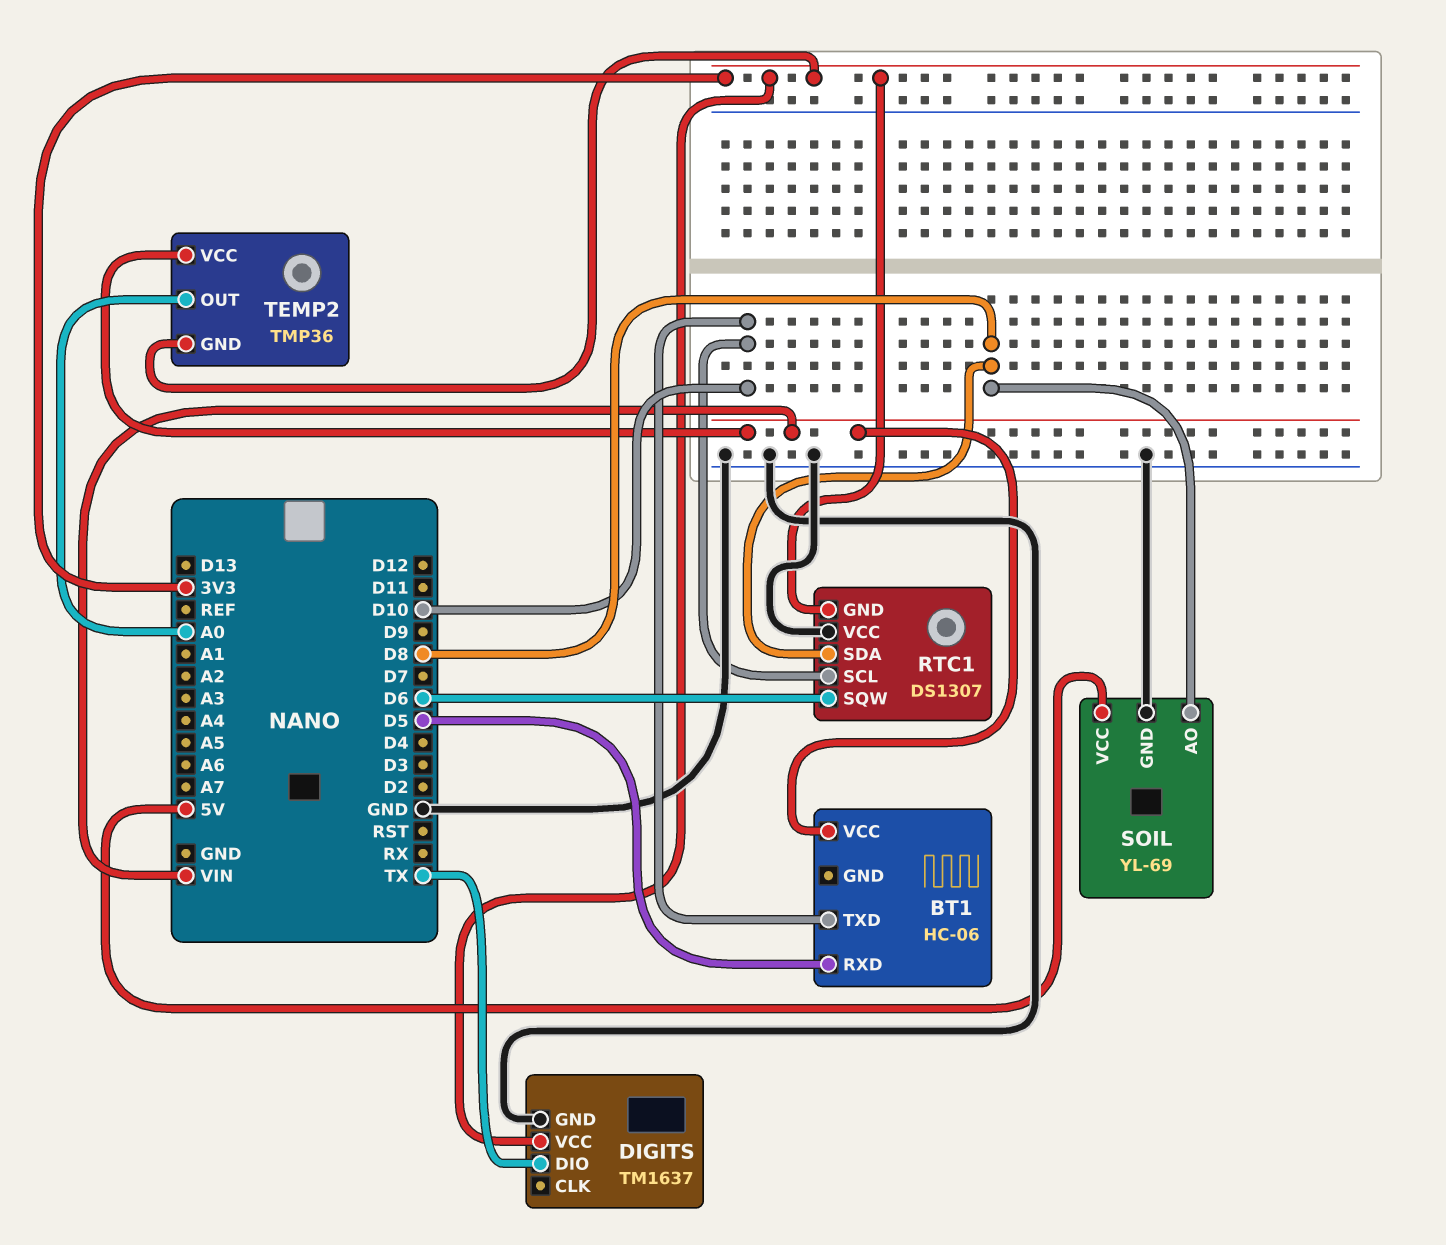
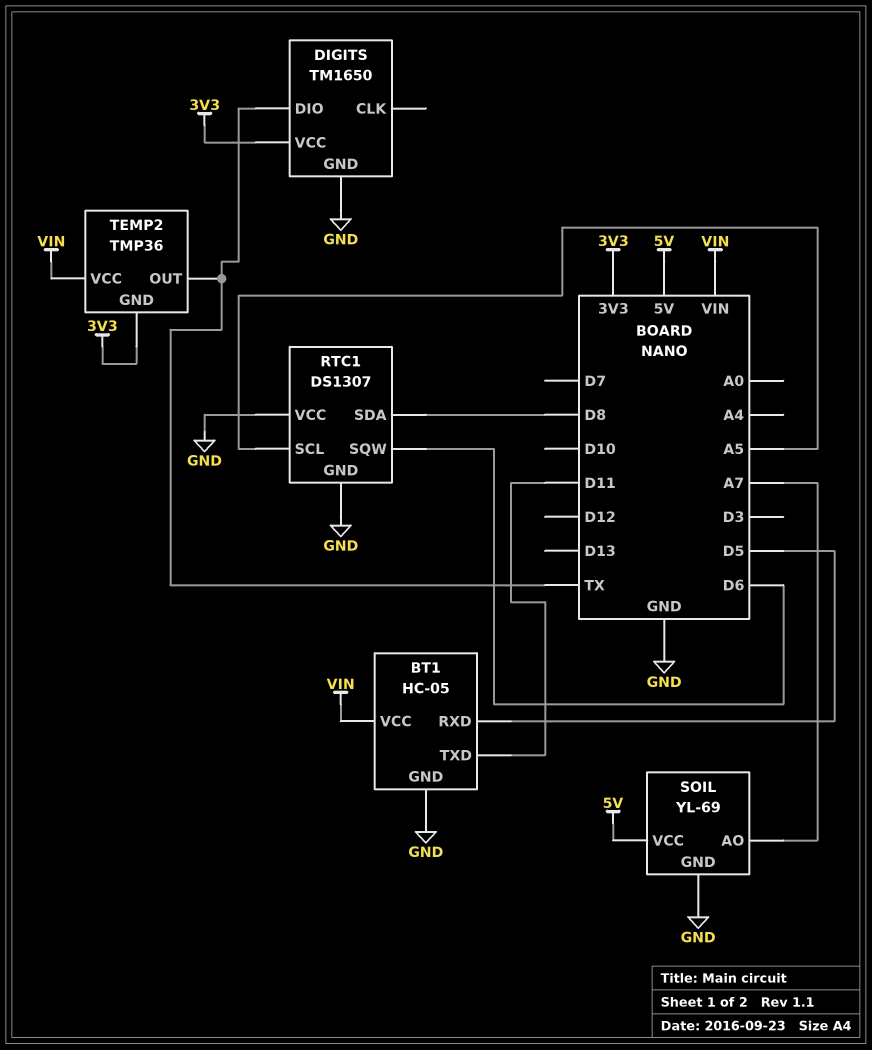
BT1: HC-06 -> HC-05
BT1 pin GND: none -> GND
BT1 pin TXD: D10 -> D11
DIGITS: TM1637 -> TM1650
RTC1 pin GND: 3V3 -> GND
RTC1 pin SCL: D10 -> A5
SOIL pin AO: D8 -> A7
TEMP2 pin OUT: A0 -> TX

